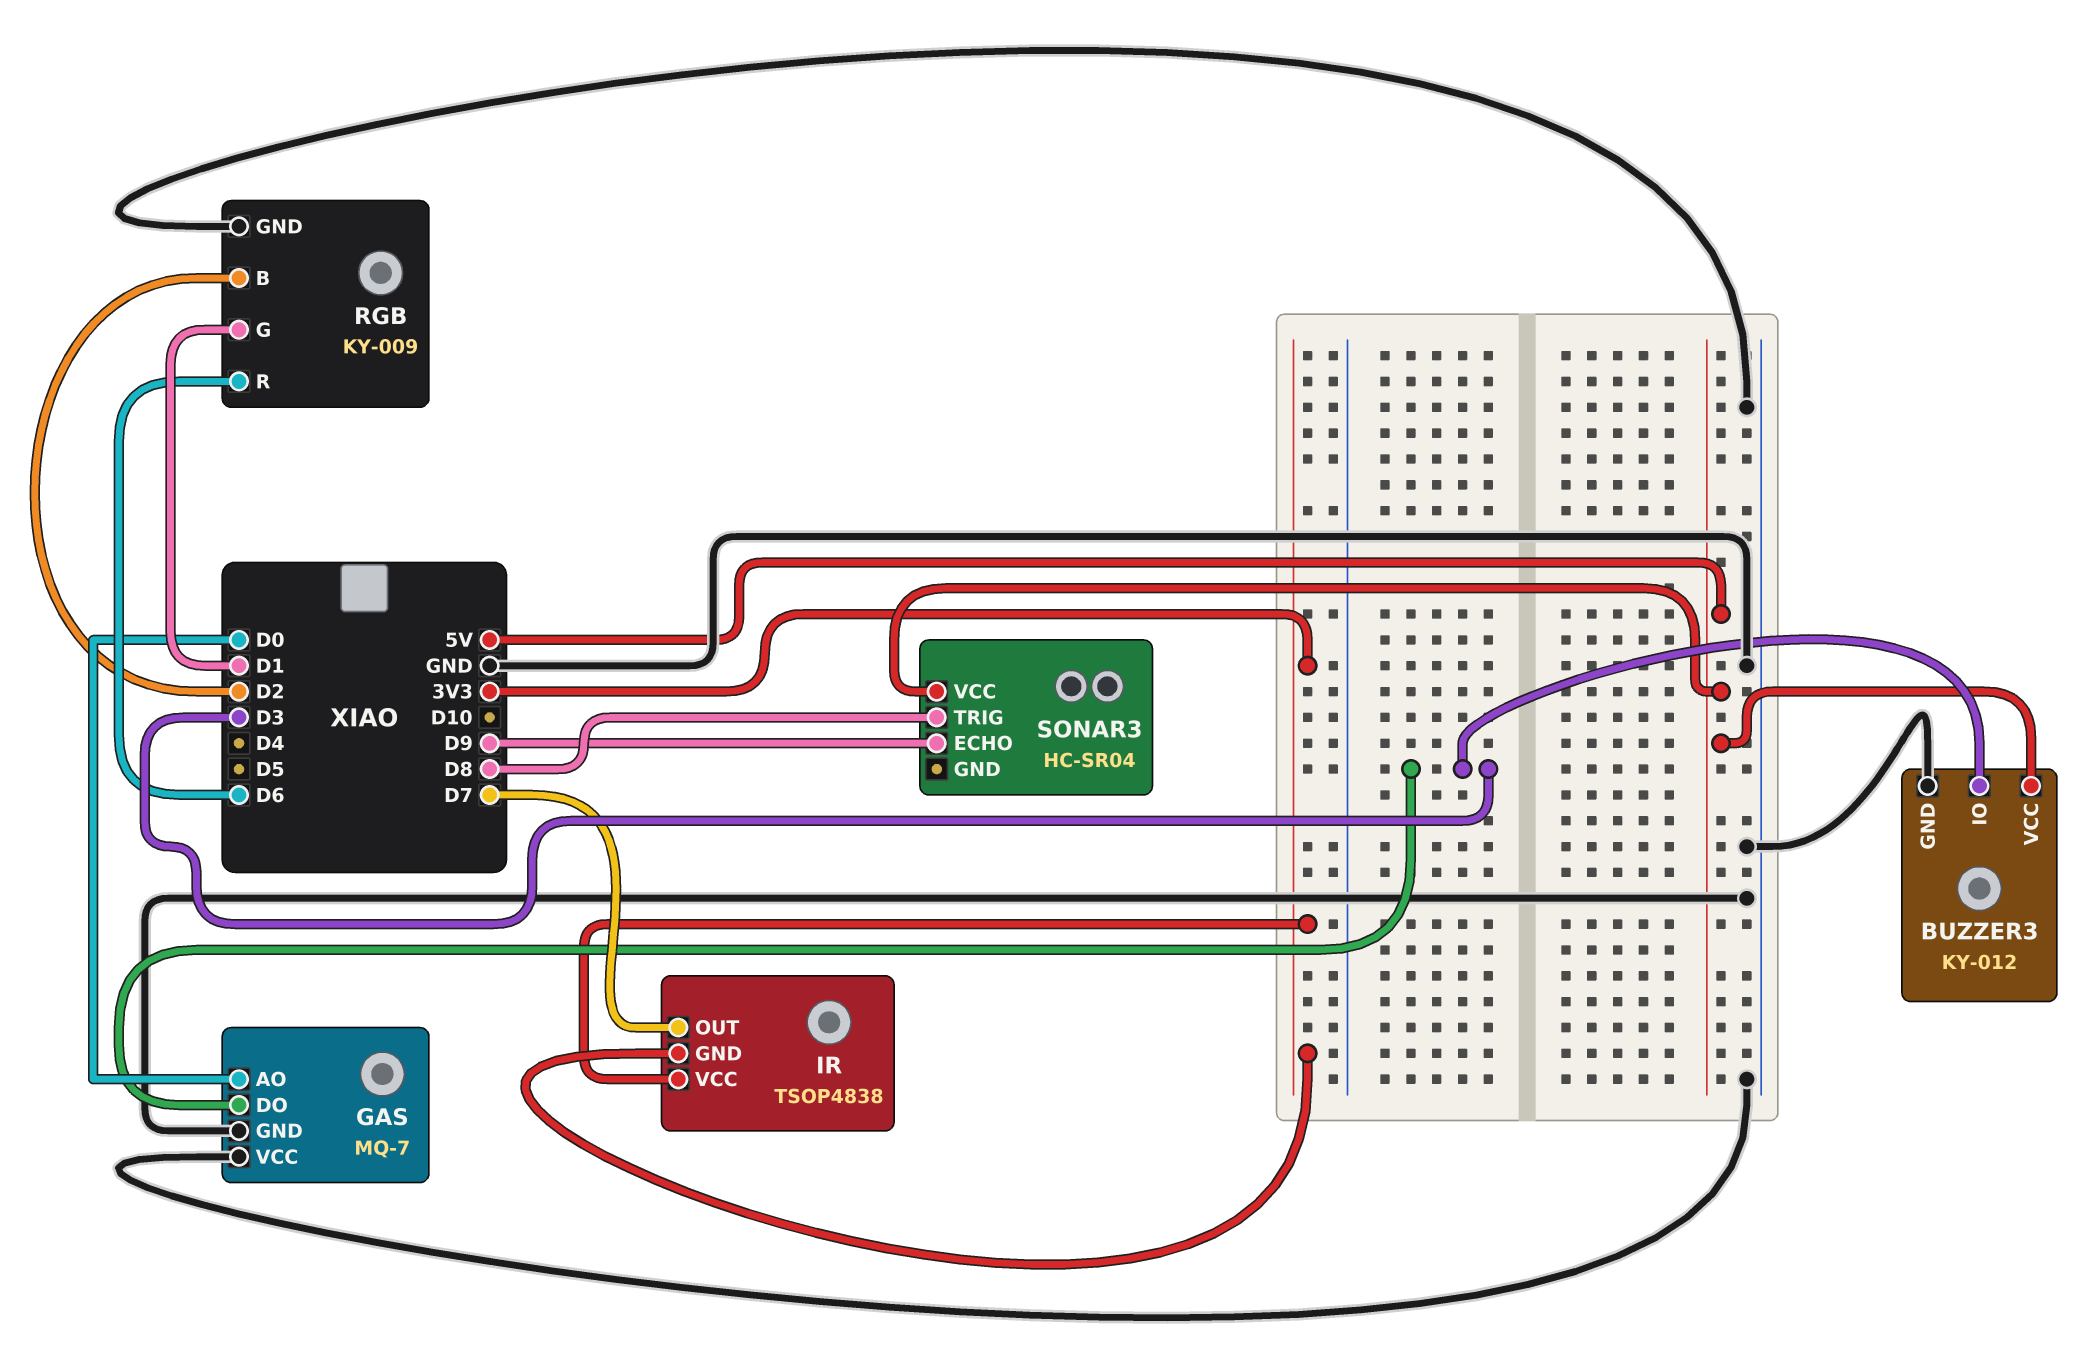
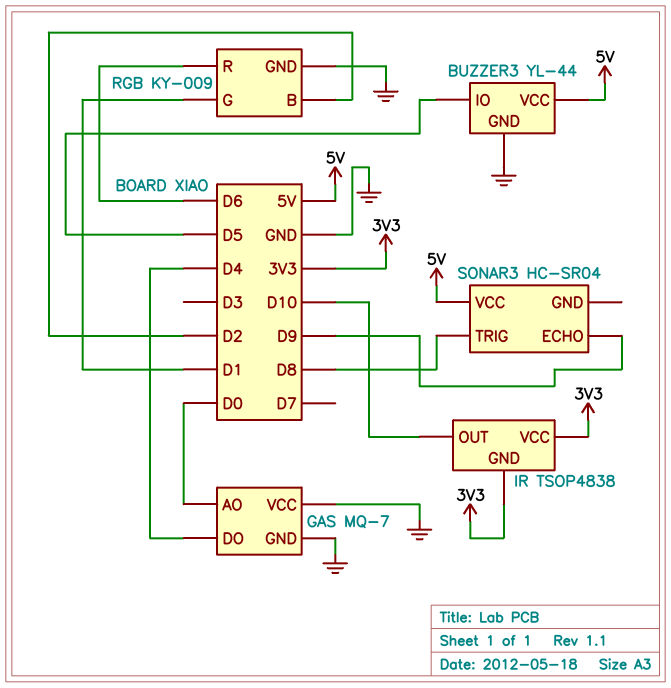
BUZZER3: KY-012 -> YL-44
BUZZER3 pin IO: D3 -> D5
GAS pin DO: D3 -> D4
IR pin OUT: D7 -> D10

